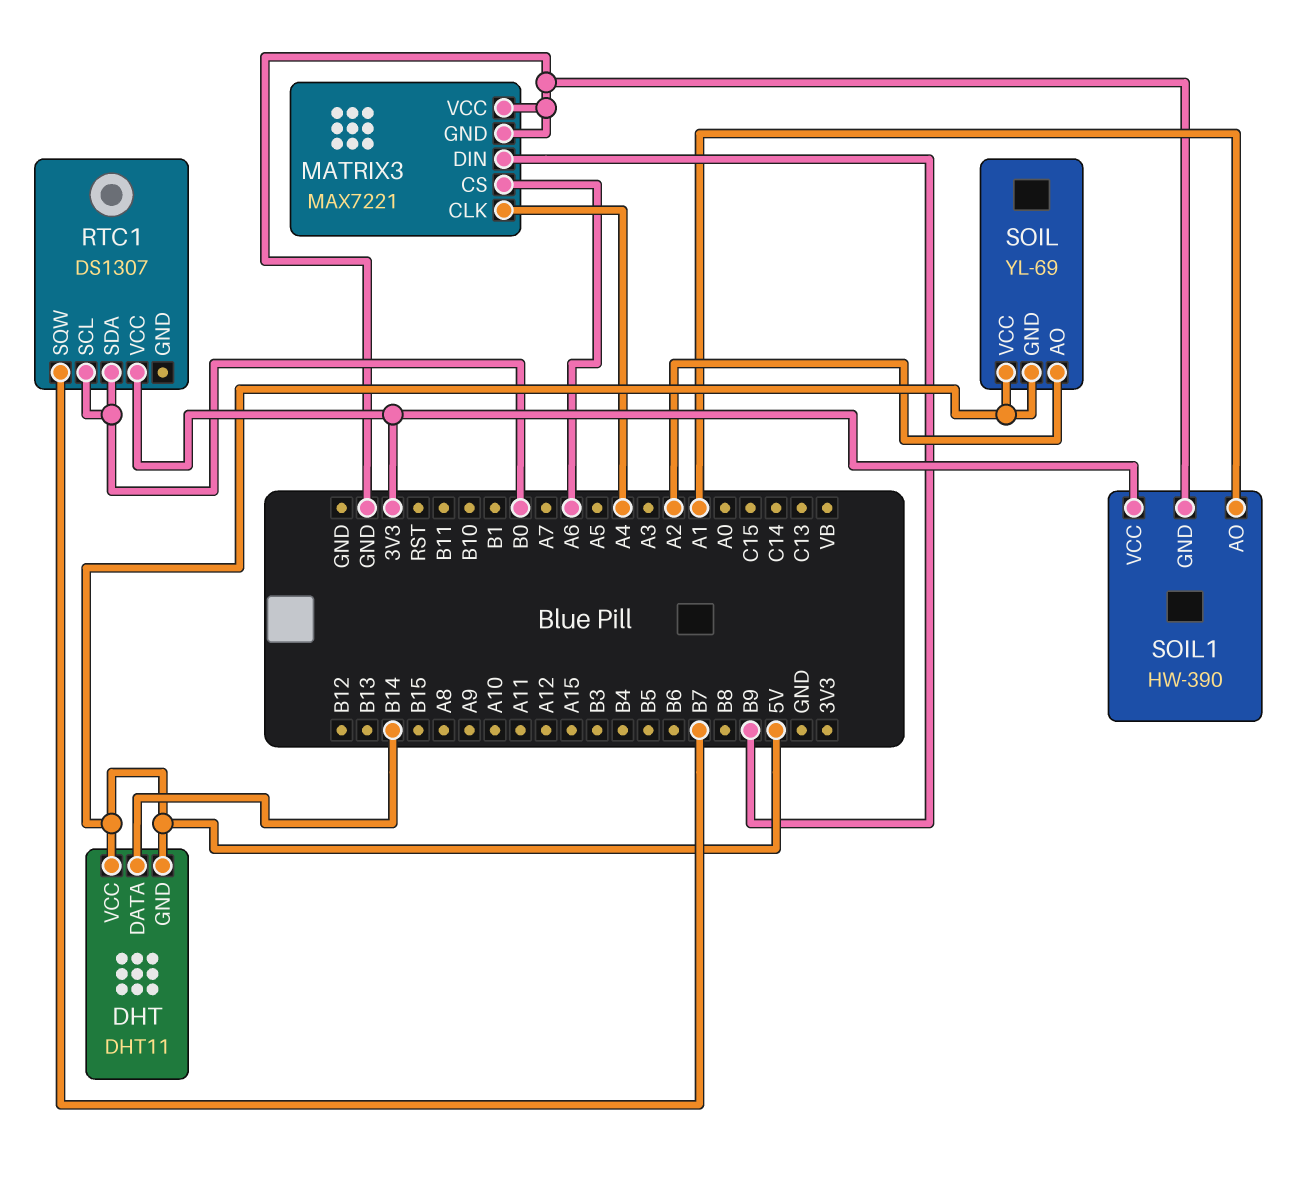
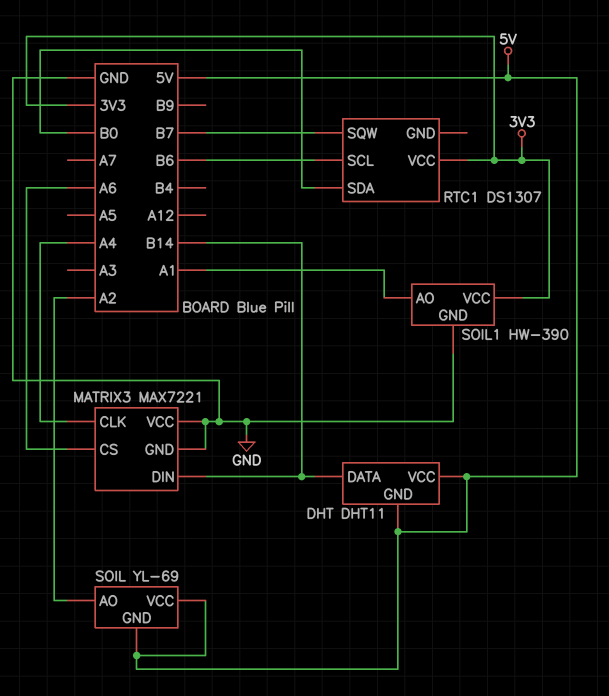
MATRIX3 pin DIN: B9 -> B14
RTC1 pin SCL: B0 -> B6

